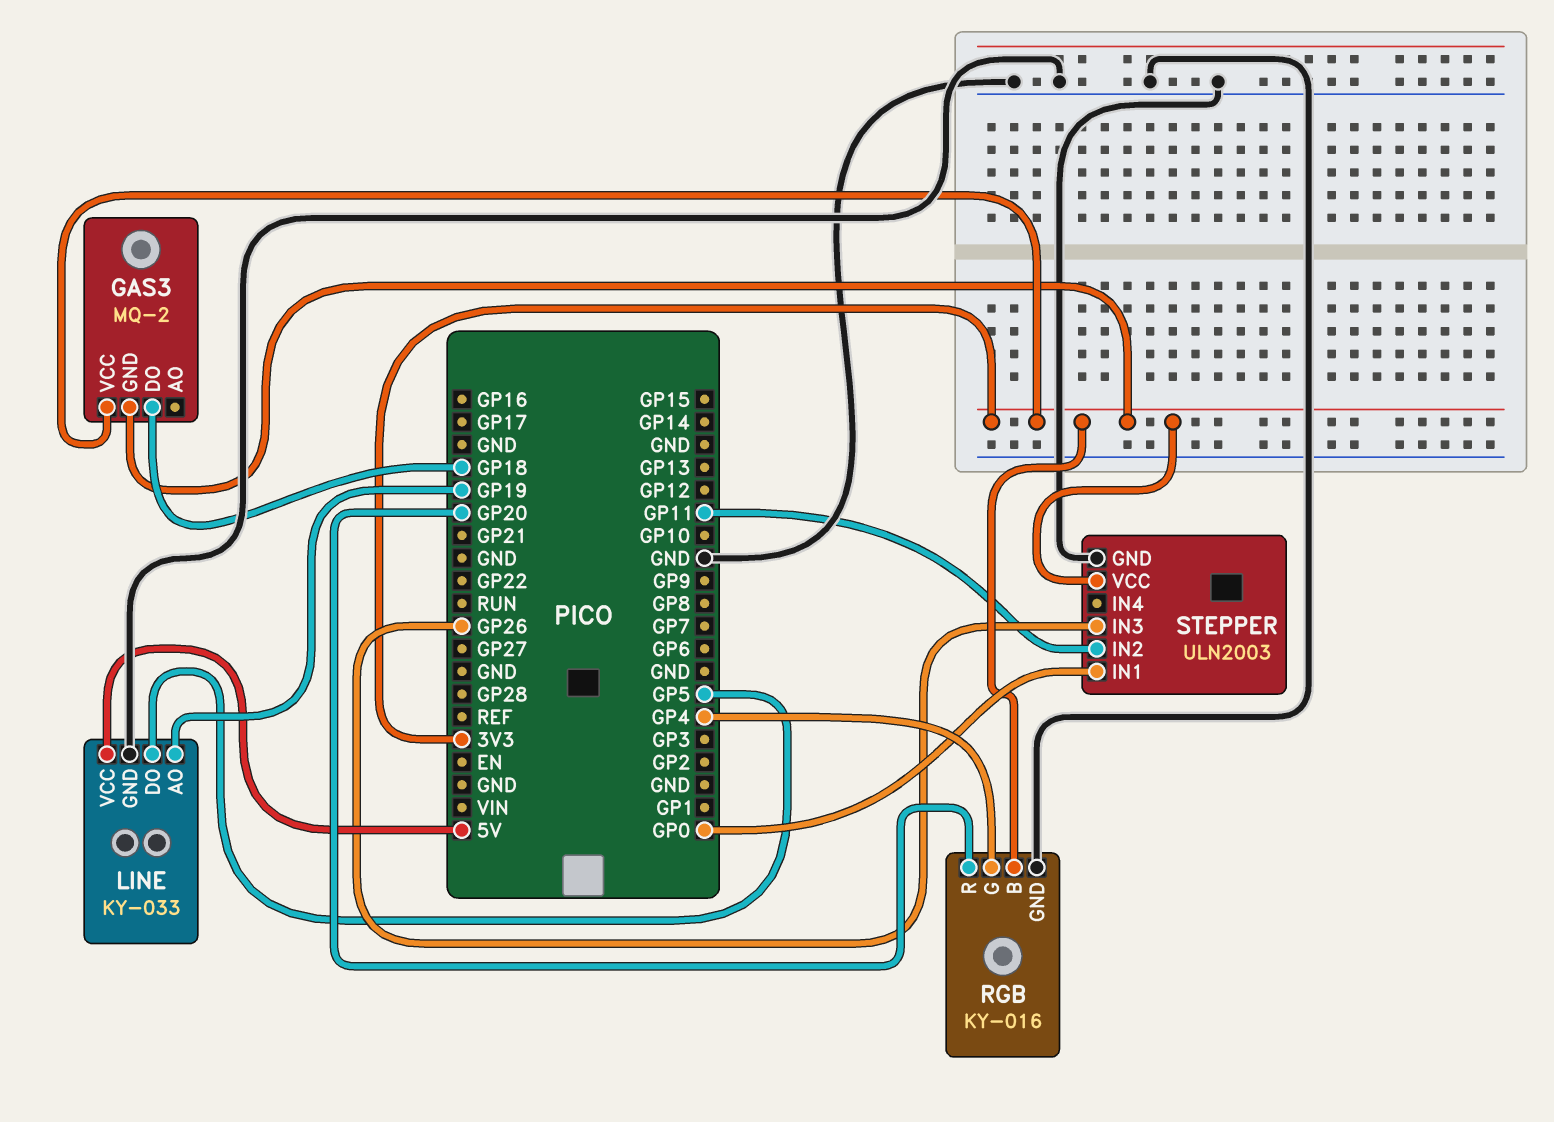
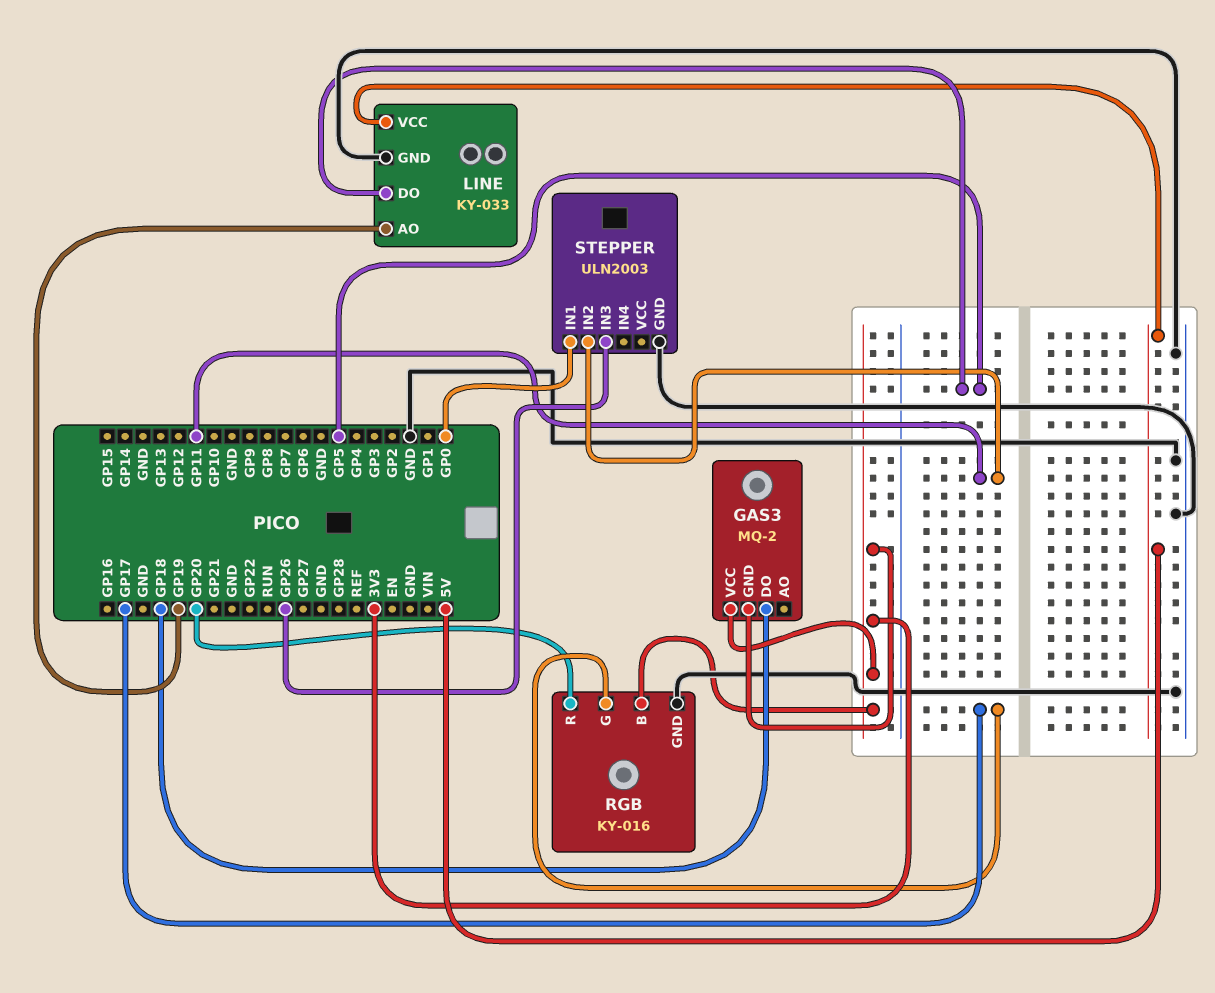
RGB pin G: GP4 -> GP17
STEPPER pin VCC: 3V3 -> none

